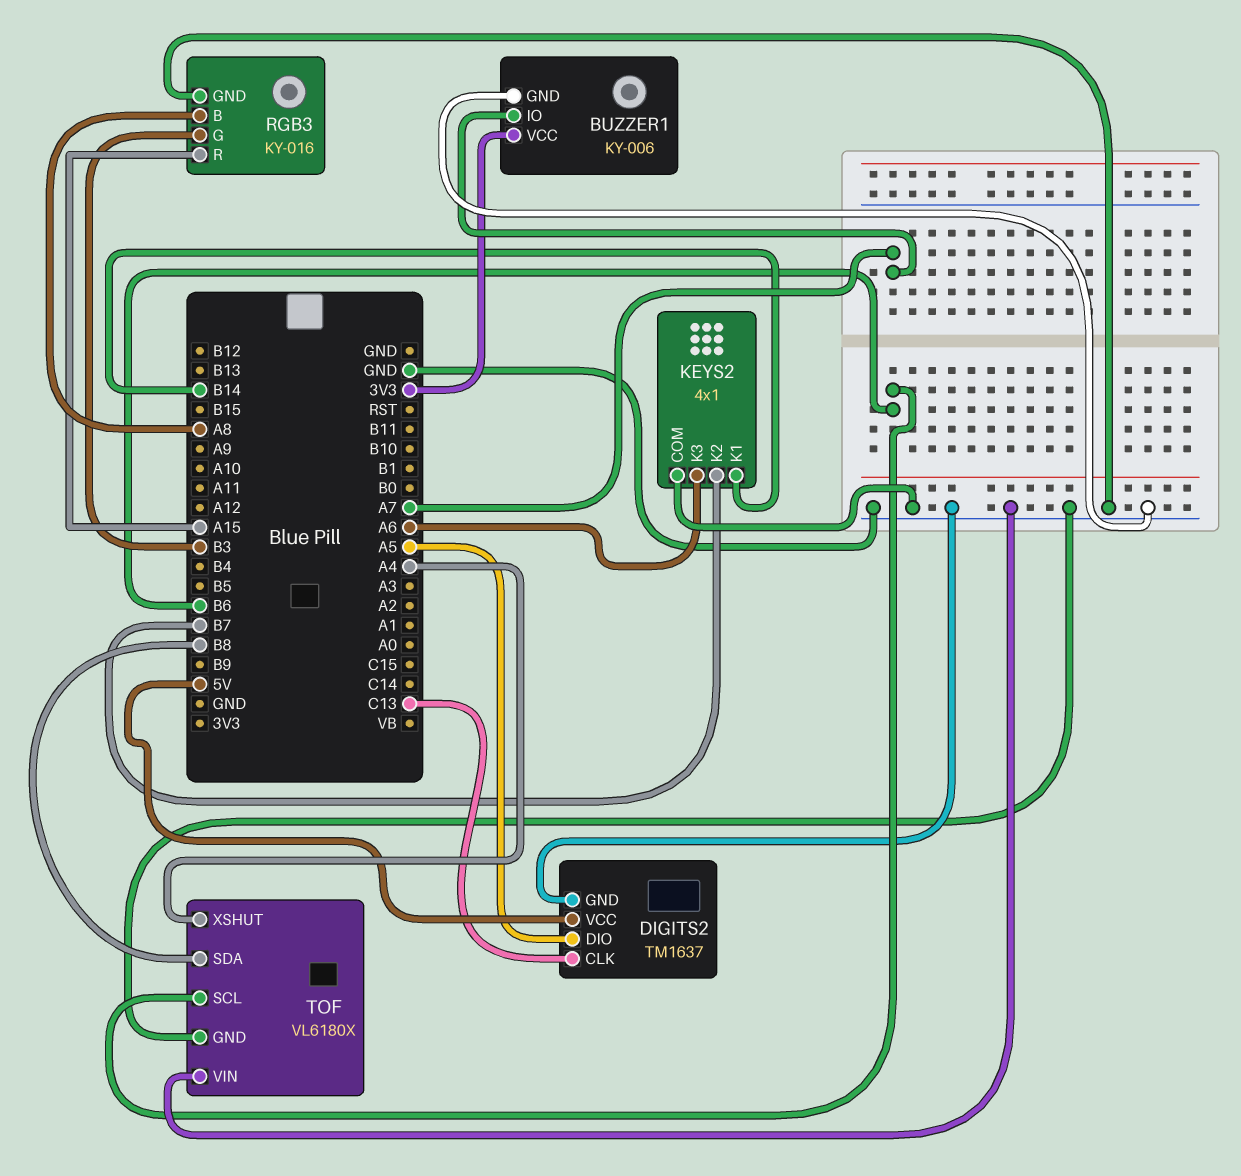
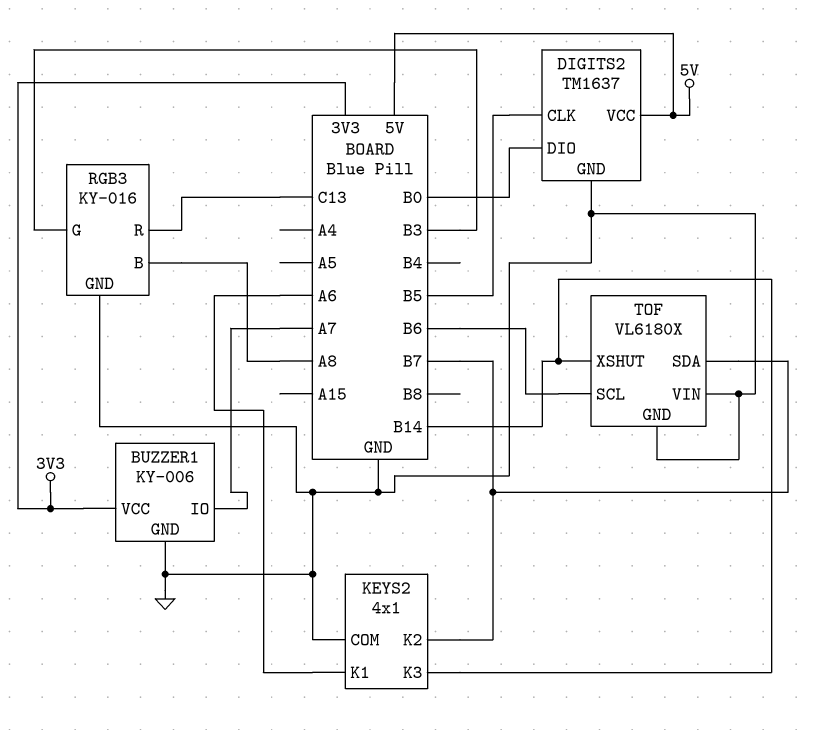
DIGITS2 pin CLK: C13 -> B5
DIGITS2 pin DIO: A5 -> B0
KEYS2 pin K1: B14 -> A6
KEYS2 pin K3: A6 -> B14
RGB3 pin R: A15 -> C13
TOF pin SDA: B8 -> B7
TOF pin XSHUT: A4 -> B14

